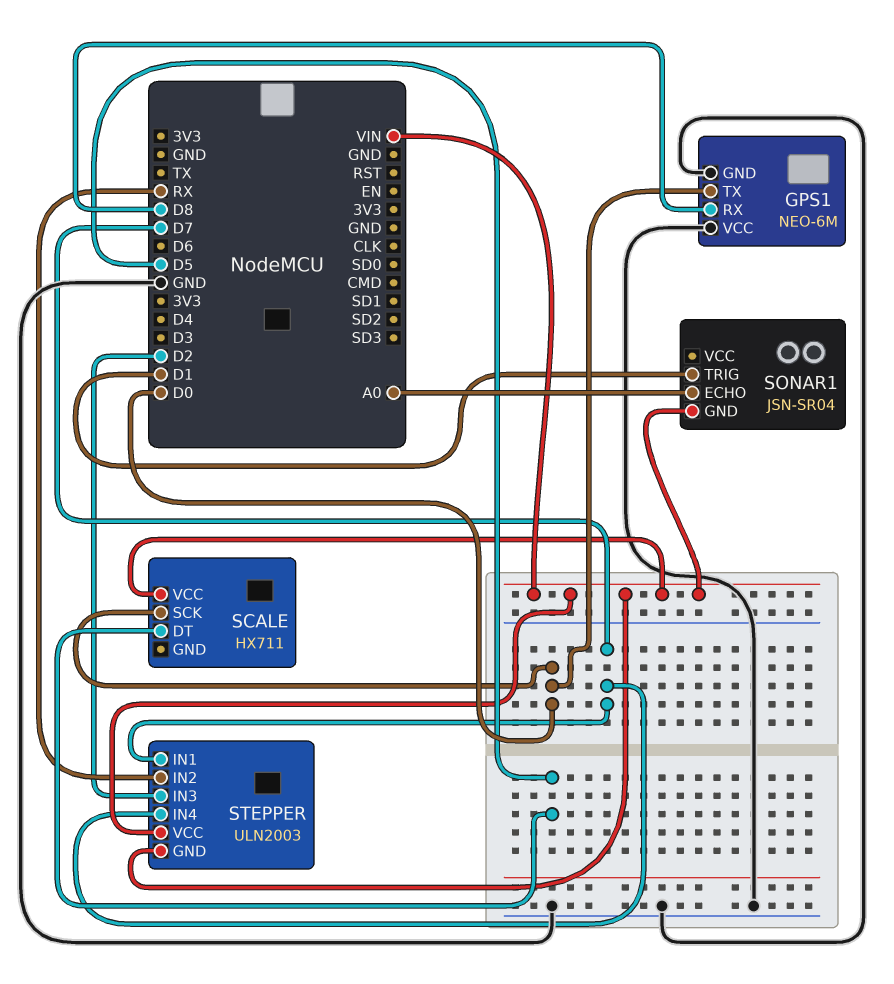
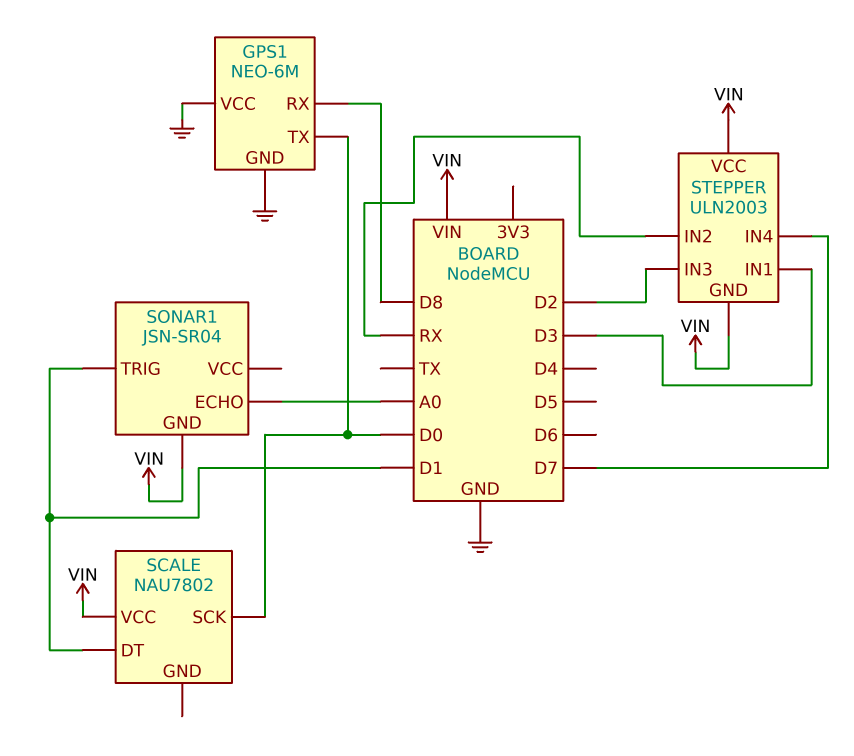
SCALE: HX711 -> NAU7802
SCALE pin DT: D5 -> D1
STEPPER pin IN1: D7 -> D3

